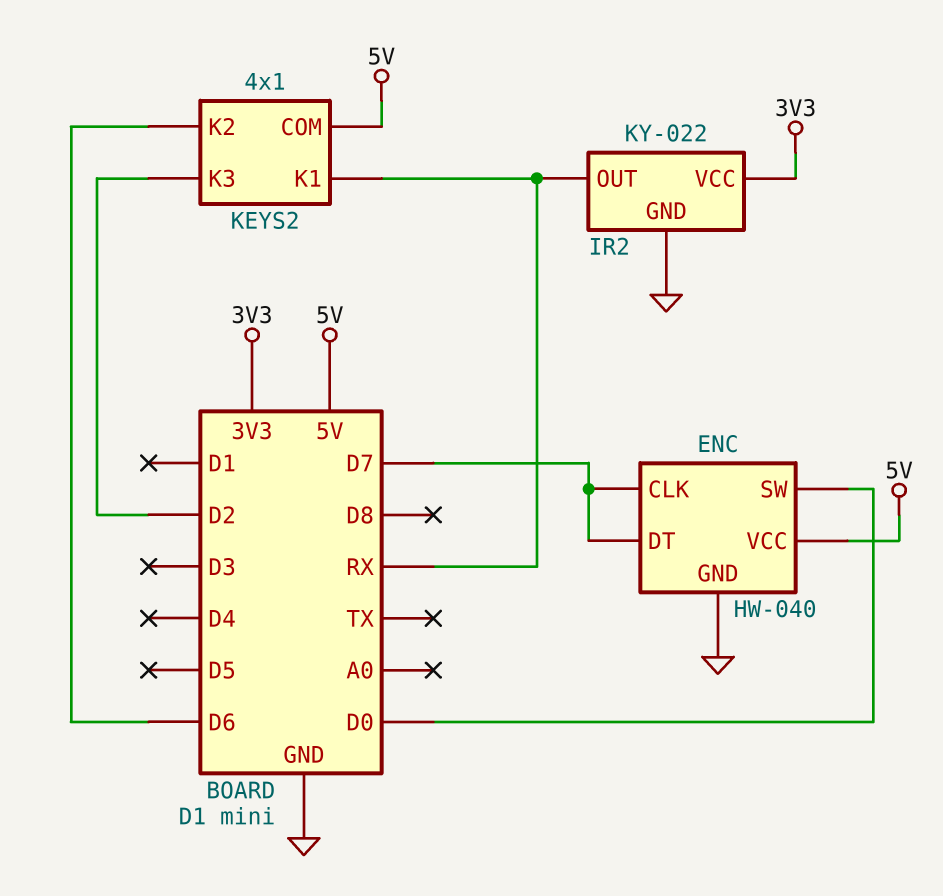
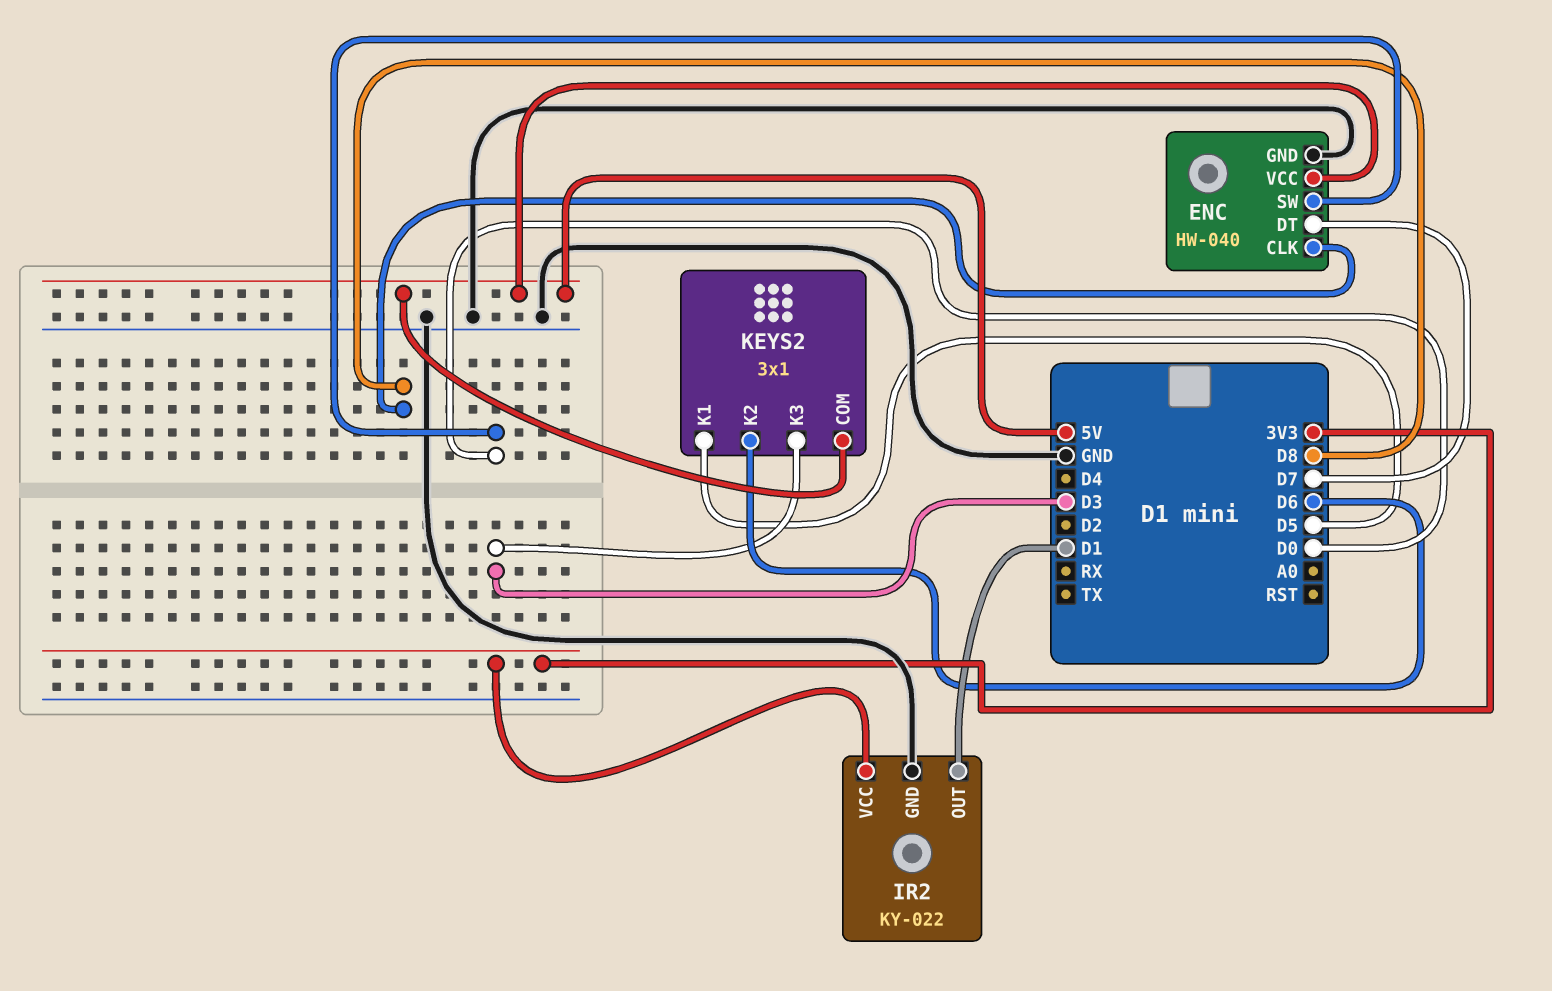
ENC pin CLK: D7 -> D8
IR2 pin OUT: RX -> D1
KEYS2: 4x1 -> 3x1
KEYS2 pin K1: RX -> D5
KEYS2 pin K3: D2 -> D3

